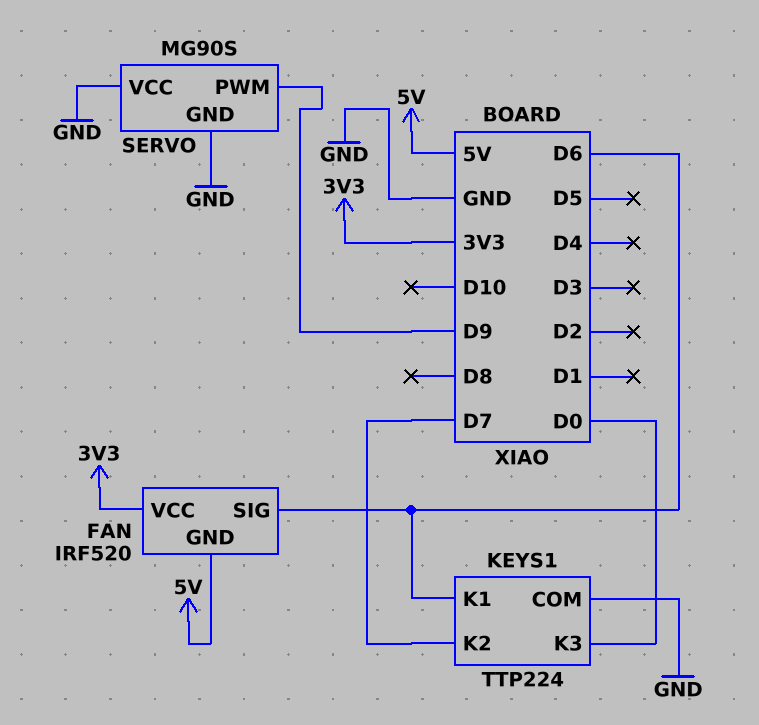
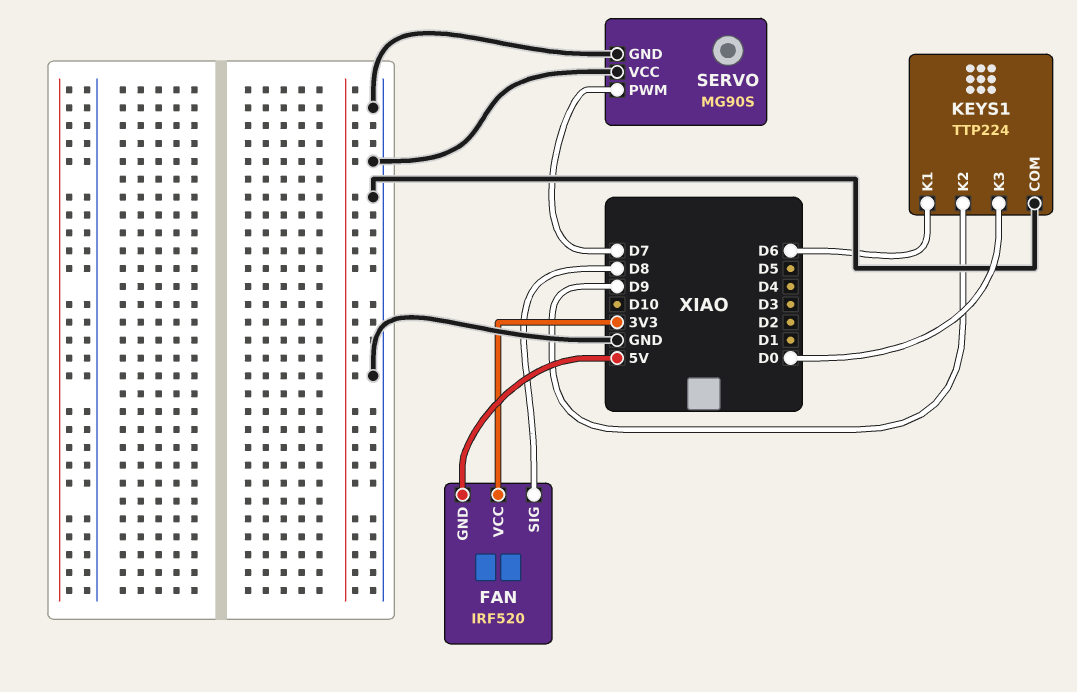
FAN pin SIG: D6 -> D8
KEYS1 pin K2: D7 -> D9
SERVO pin PWM: D9 -> D7

